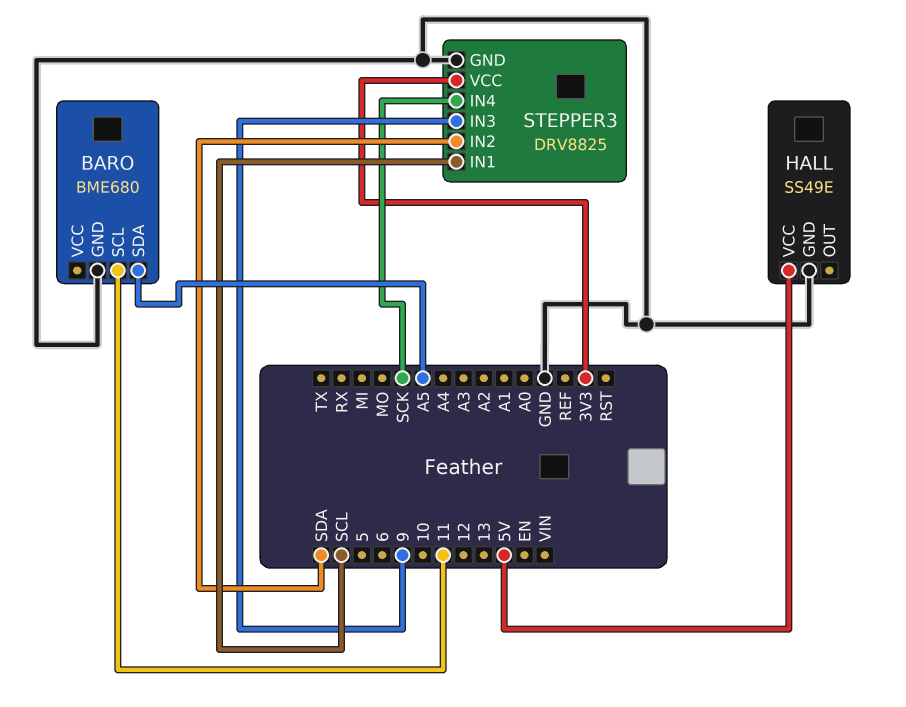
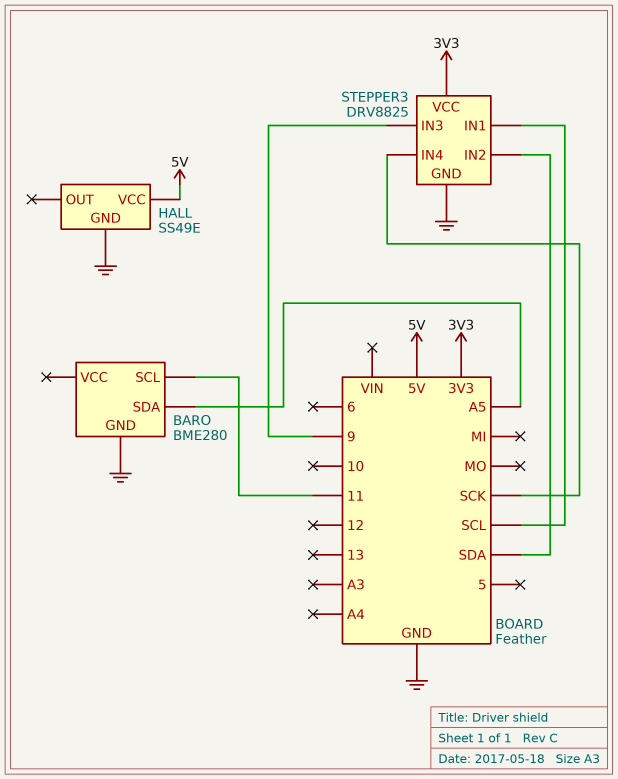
BARO: BME680 -> BME280

